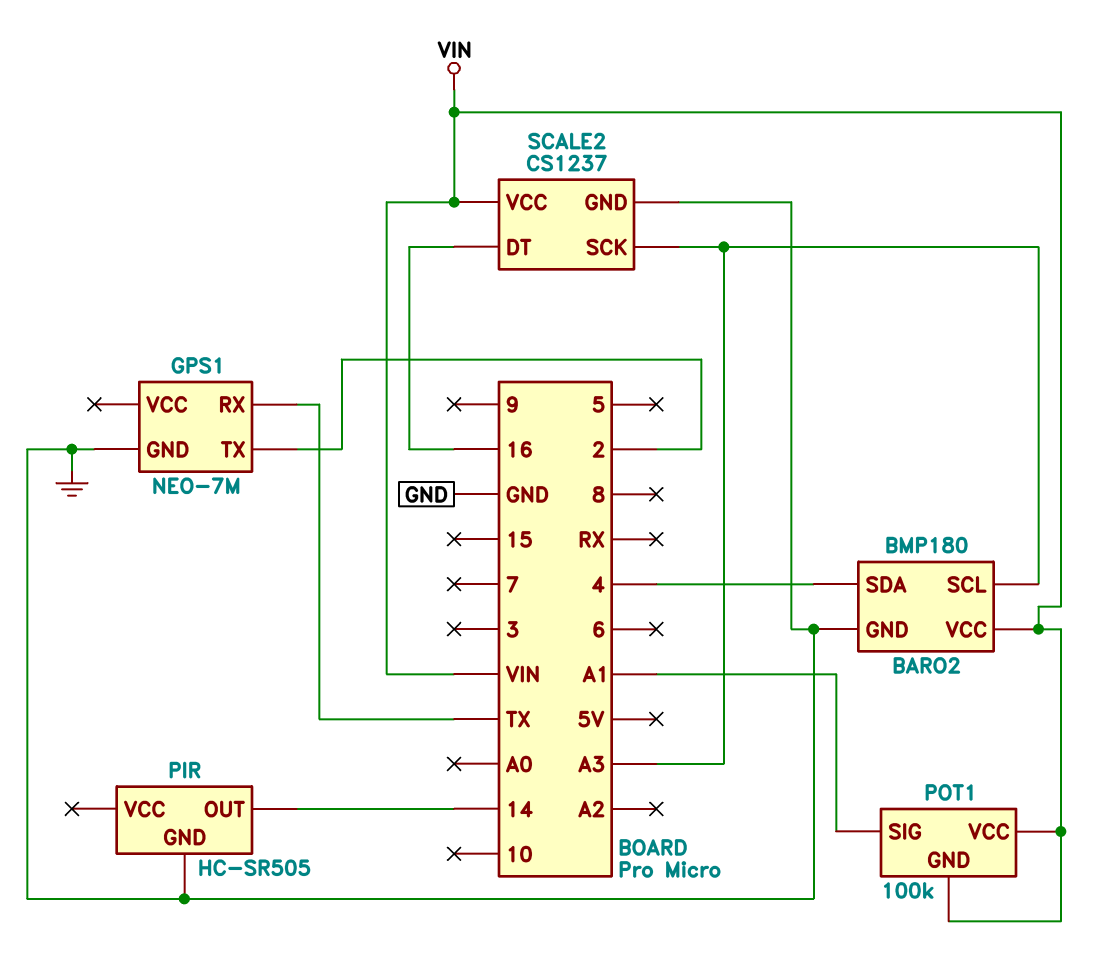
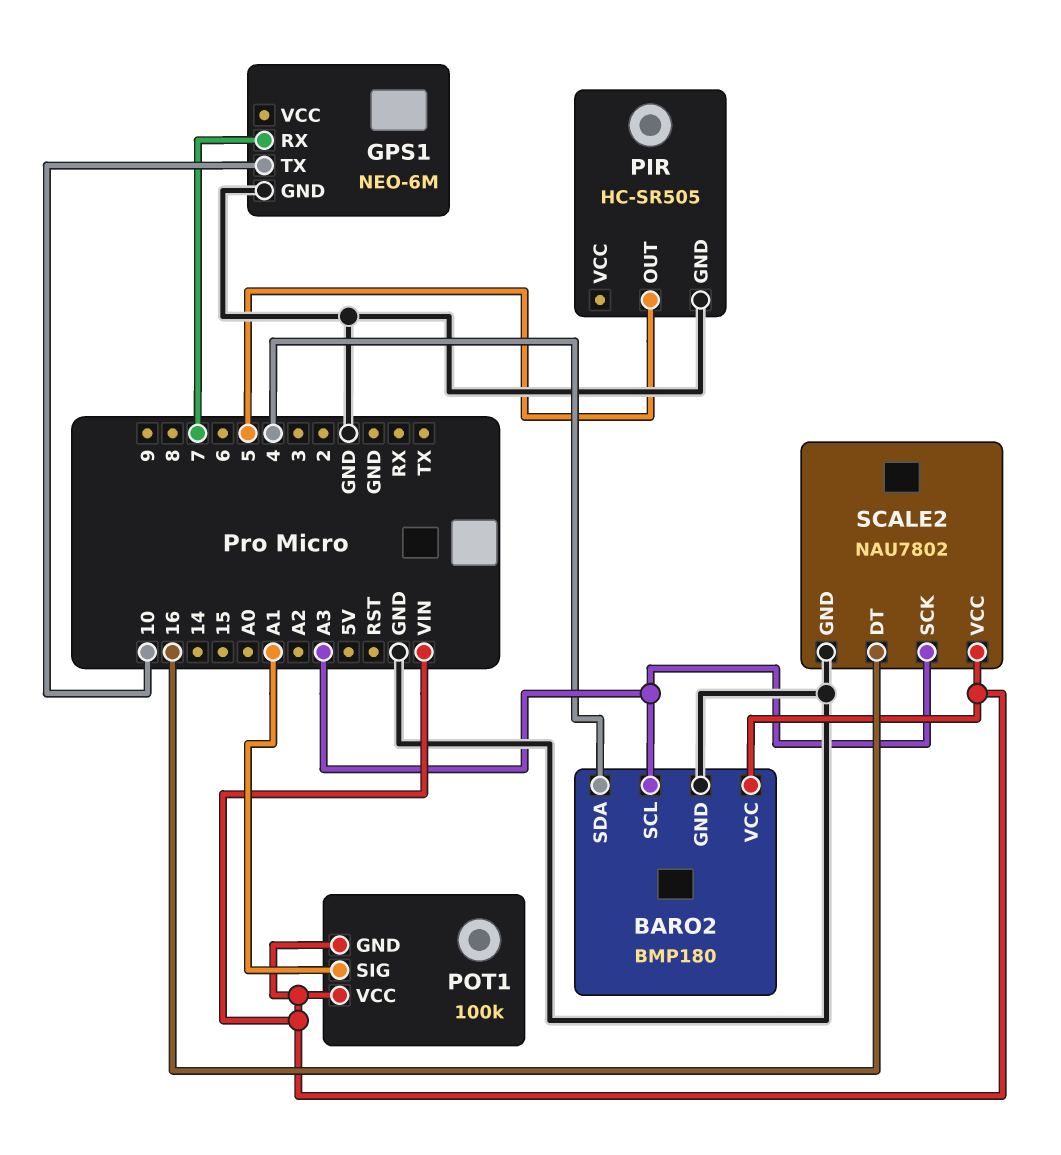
GPS1: NEO-7M -> NEO-6M
GPS1 pin RX: TX -> 7
GPS1 pin TX: 2 -> 10
PIR pin OUT: 14 -> 5
SCALE2: CS1237 -> NAU7802

